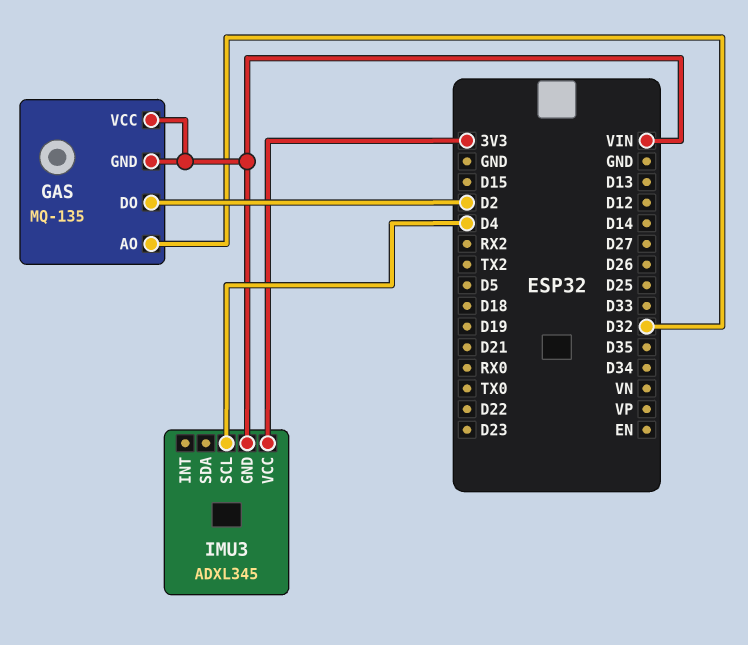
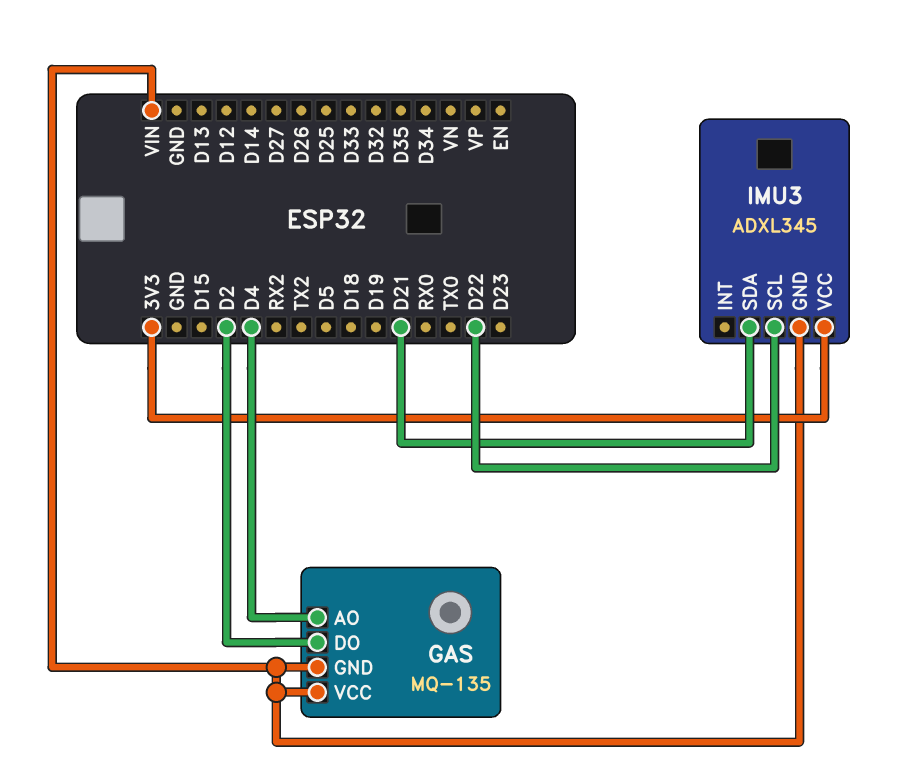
GAS pin AO: D32 -> D4
IMU3 pin SCL: D4 -> D22
IMU3 pin SDA: none -> D21

